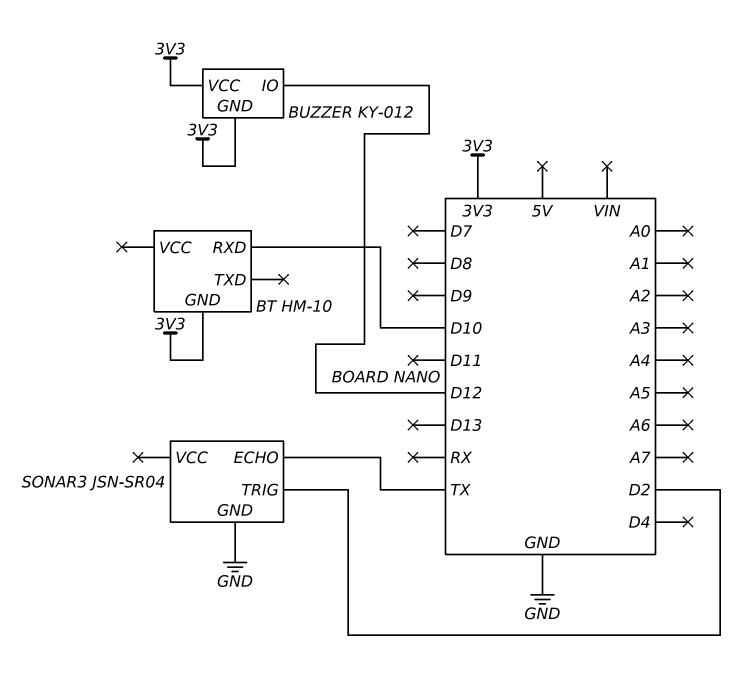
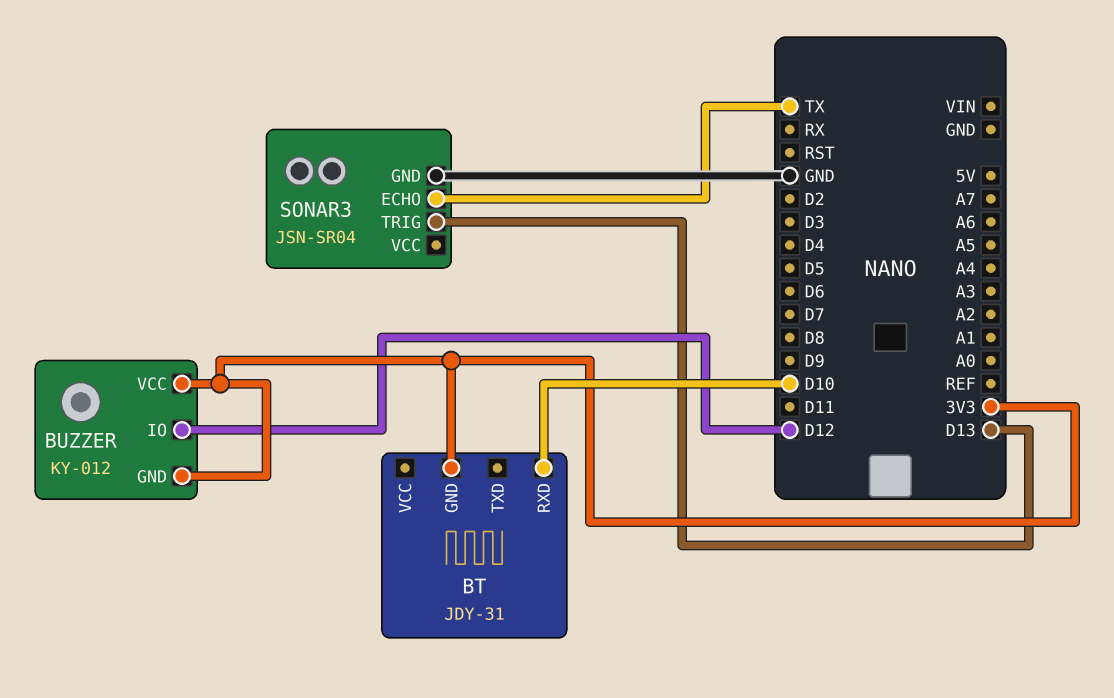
BT: HM-10 -> JDY-31
SONAR3 pin TRIG: D2 -> D13

